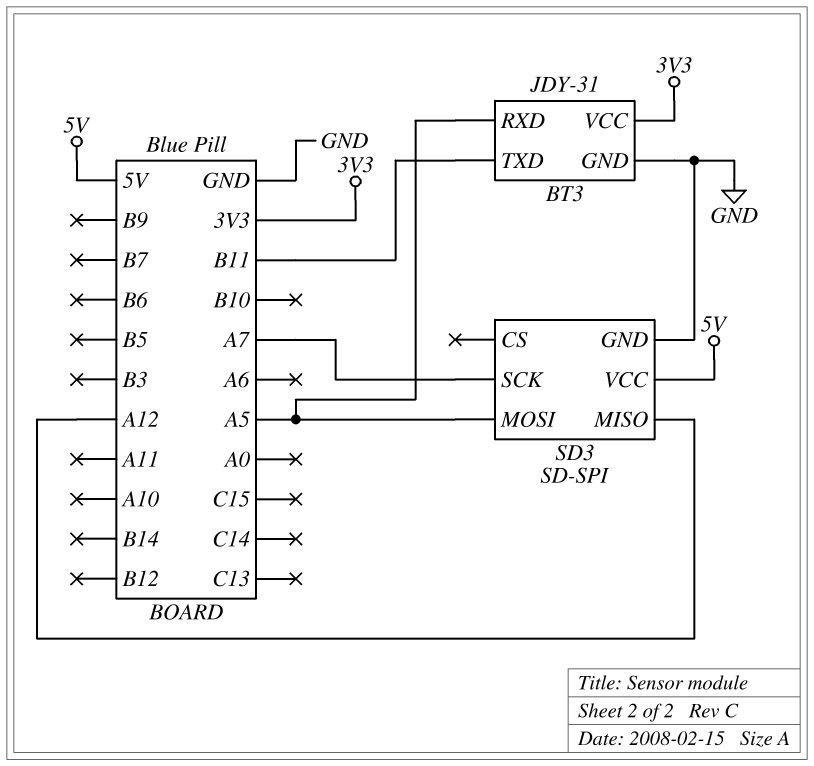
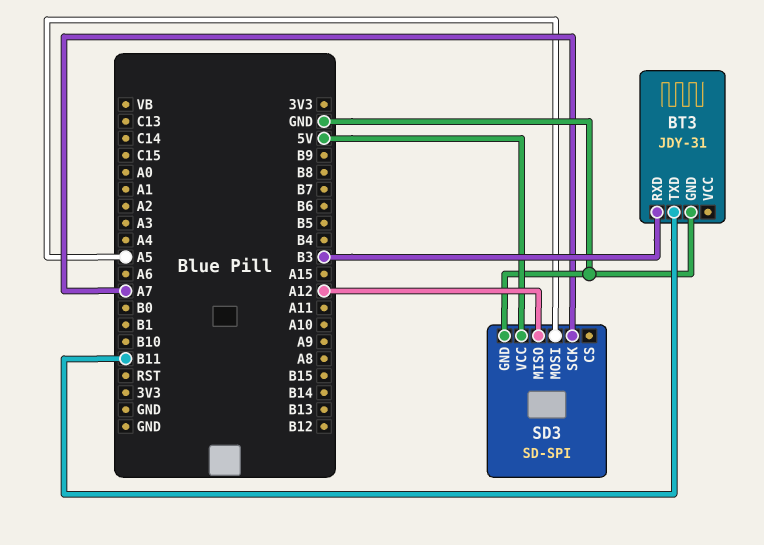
BT3 pin RXD: A5 -> B3
BT3 pin VCC: 3V3 -> none

